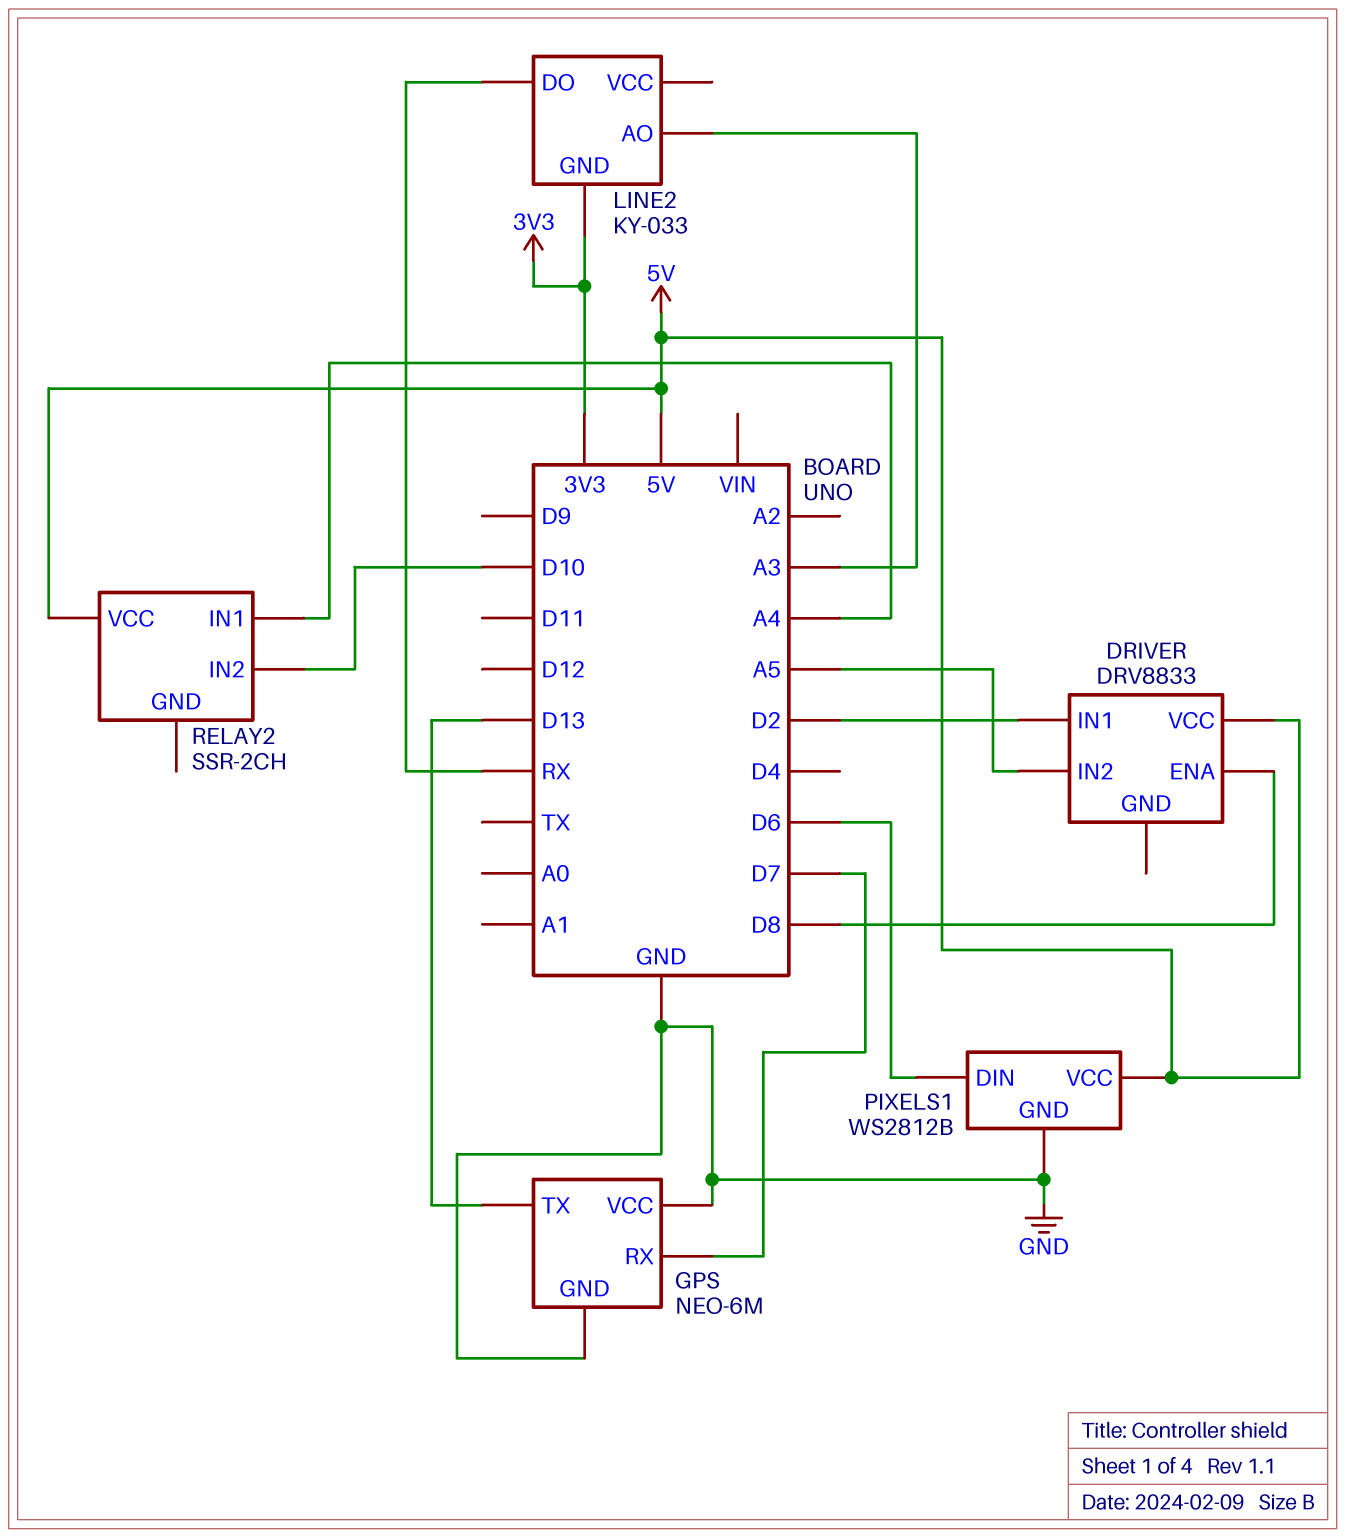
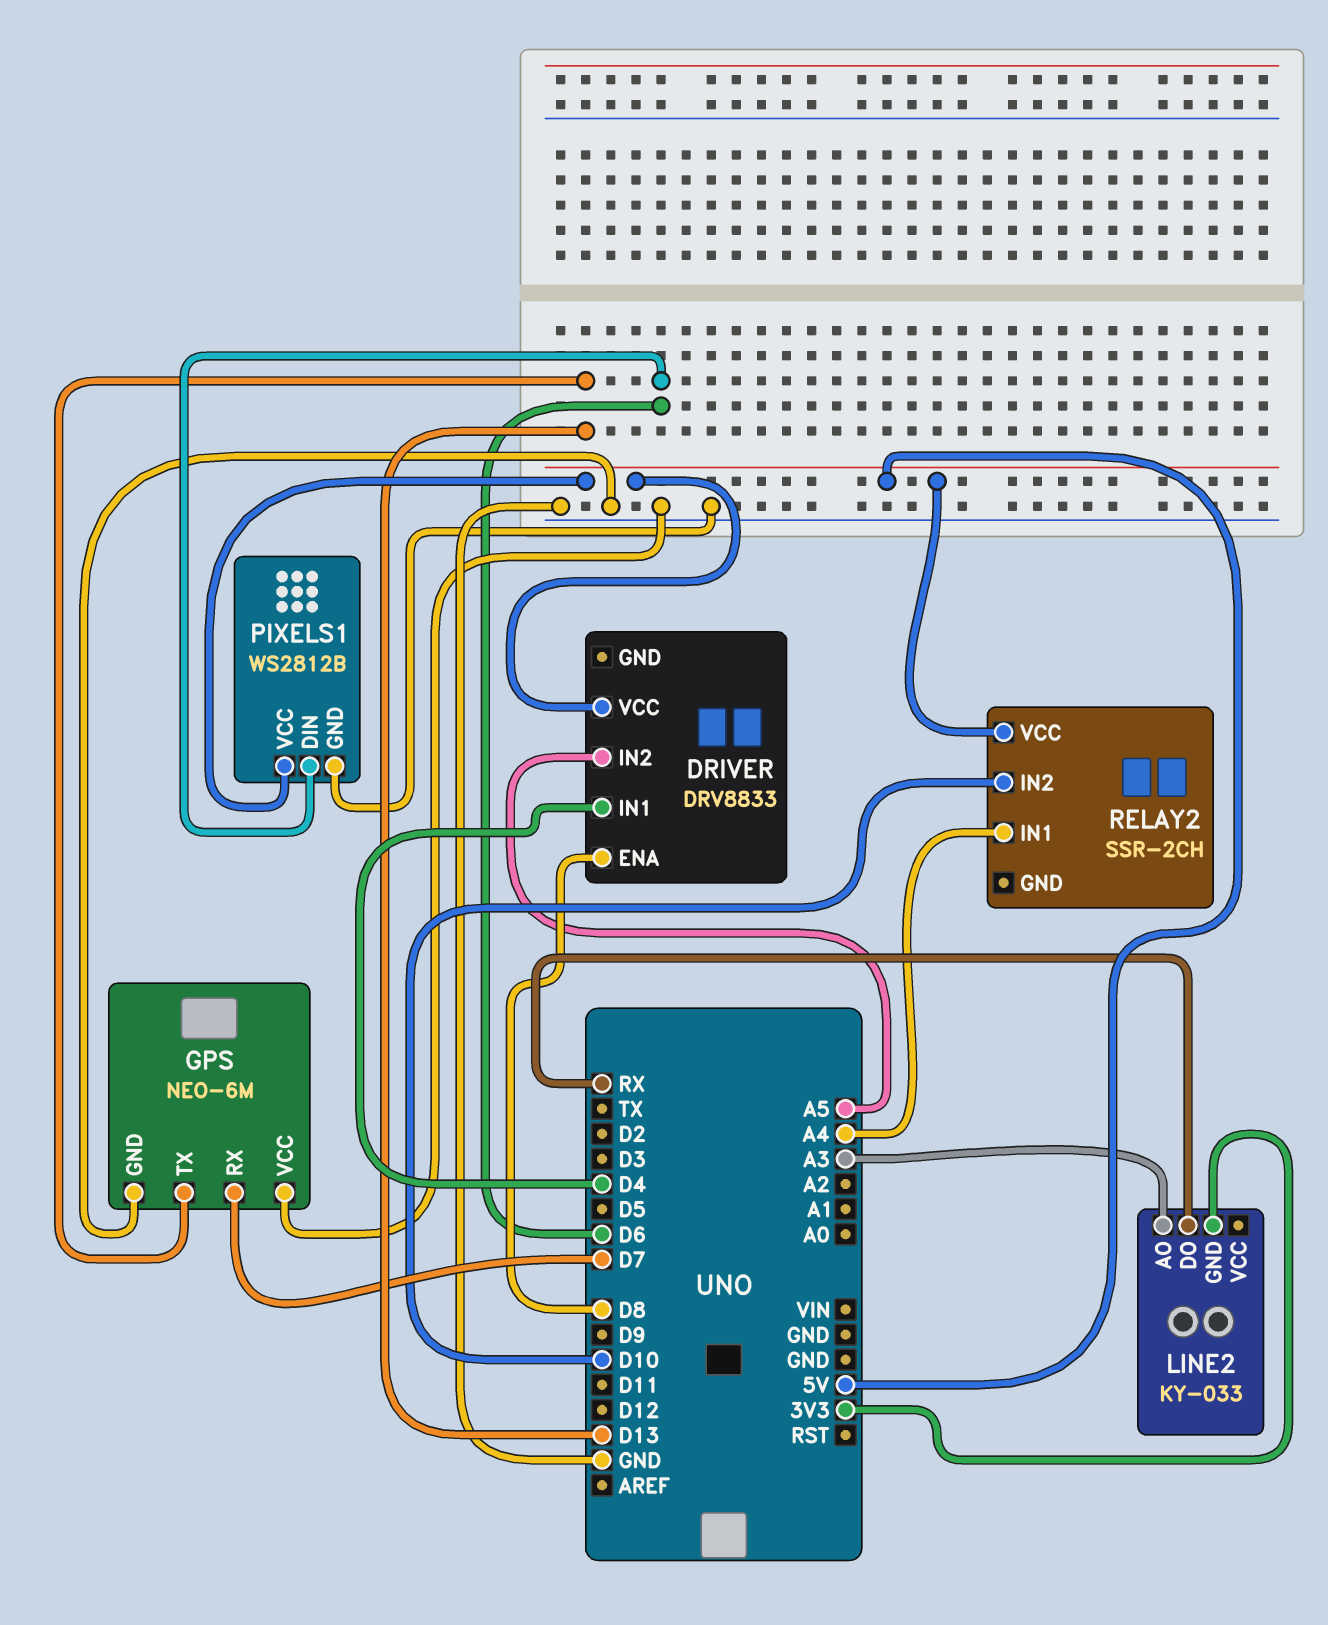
DRIVER pin IN1: D2 -> D4

